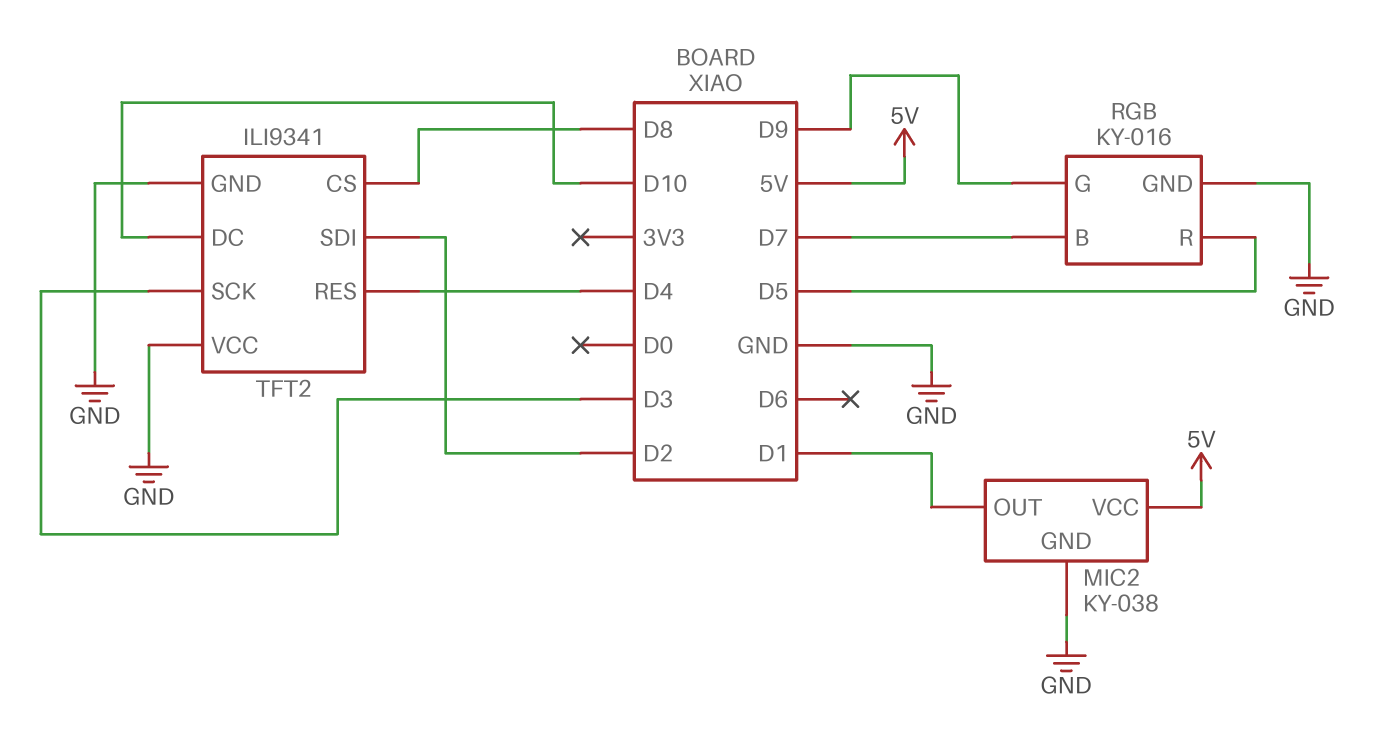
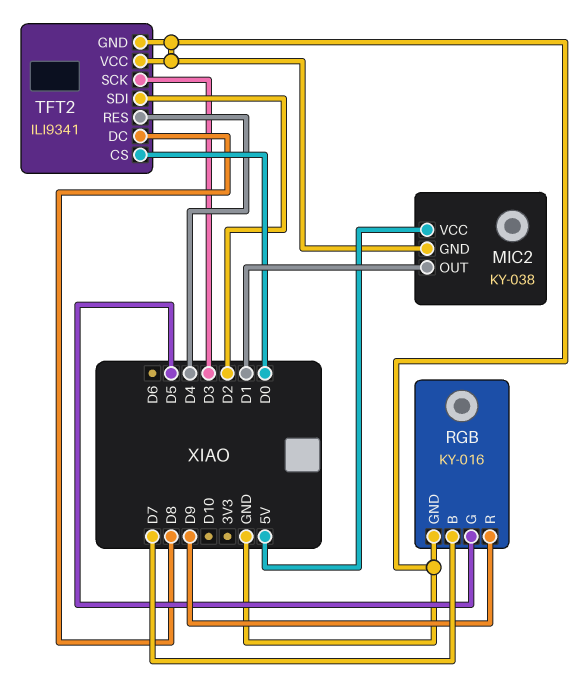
RGB pin G: D9 -> D5
RGB pin R: D5 -> D9
TFT2 pin CS: D8 -> D0
TFT2 pin DC: D10 -> D8

